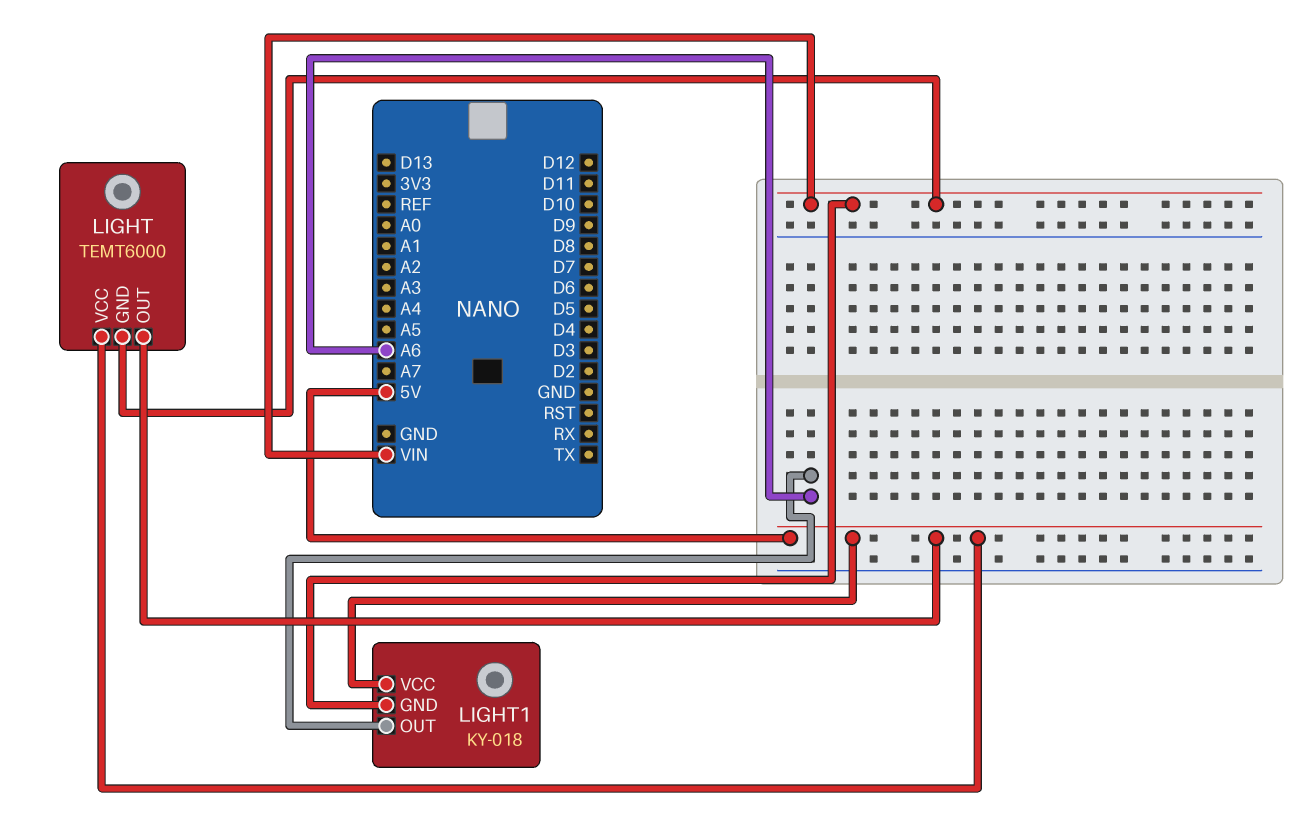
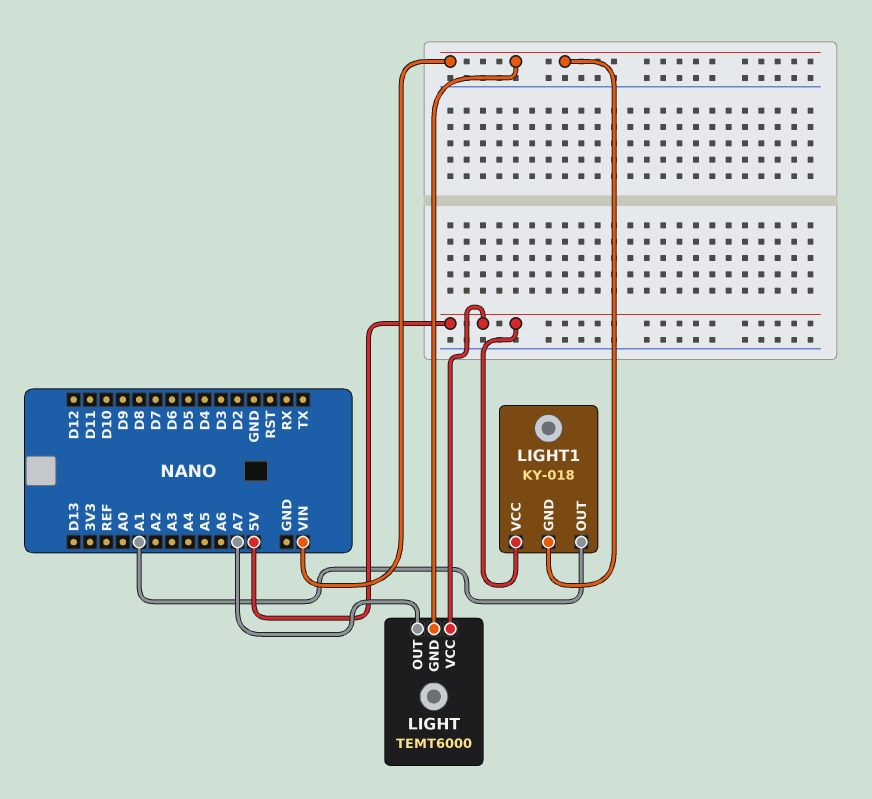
LIGHT pin OUT: 5V -> A7
LIGHT1 pin OUT: A6 -> A1

